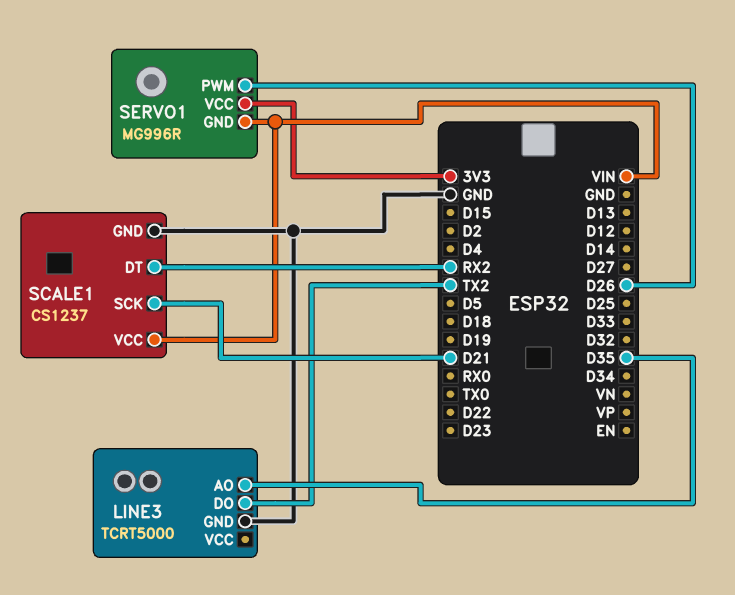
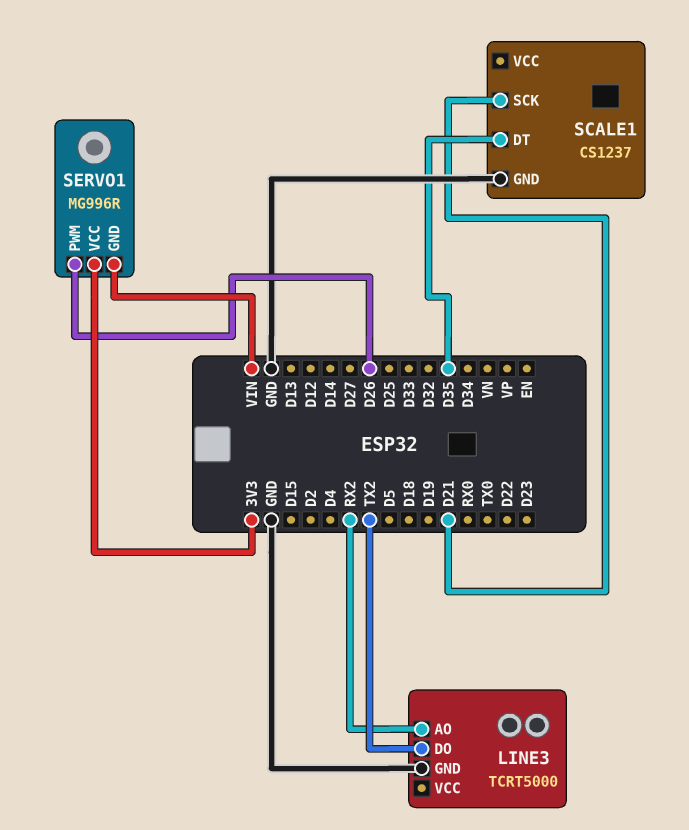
LINE3 pin AO: D35 -> RX2
SCALE1 pin DT: RX2 -> D35
SCALE1 pin VCC: VIN -> none

